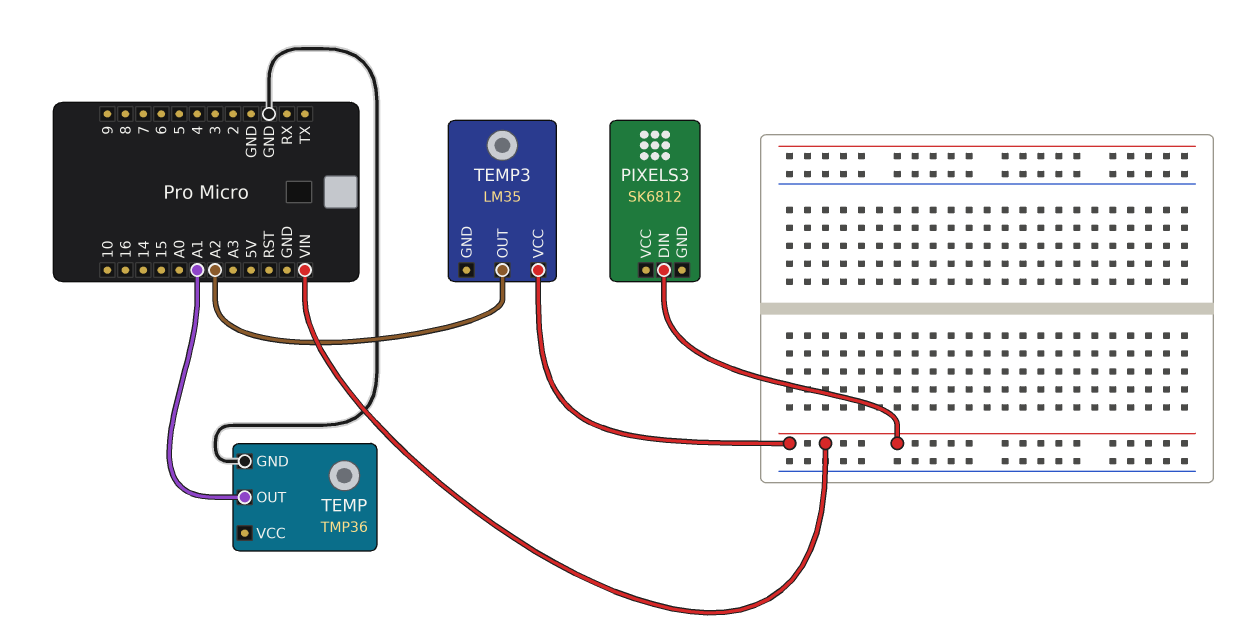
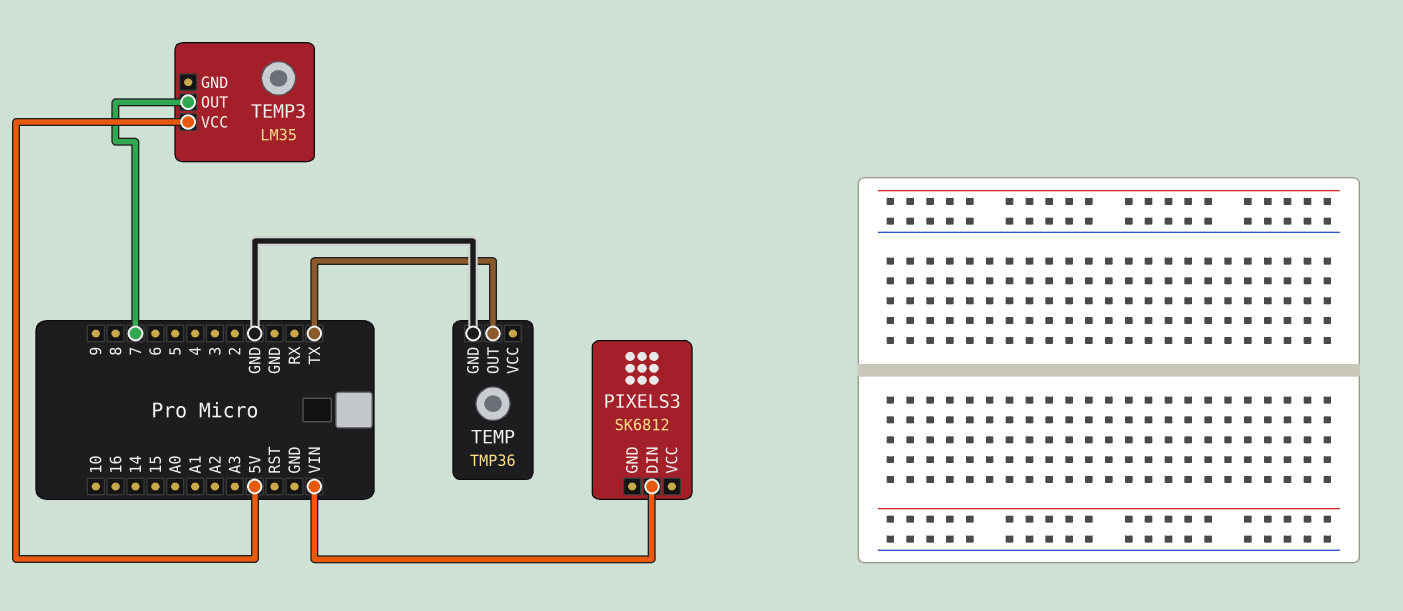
TEMP pin OUT: A1 -> TX
TEMP3 pin OUT: A2 -> 7
TEMP3 pin VCC: VIN -> 5V

